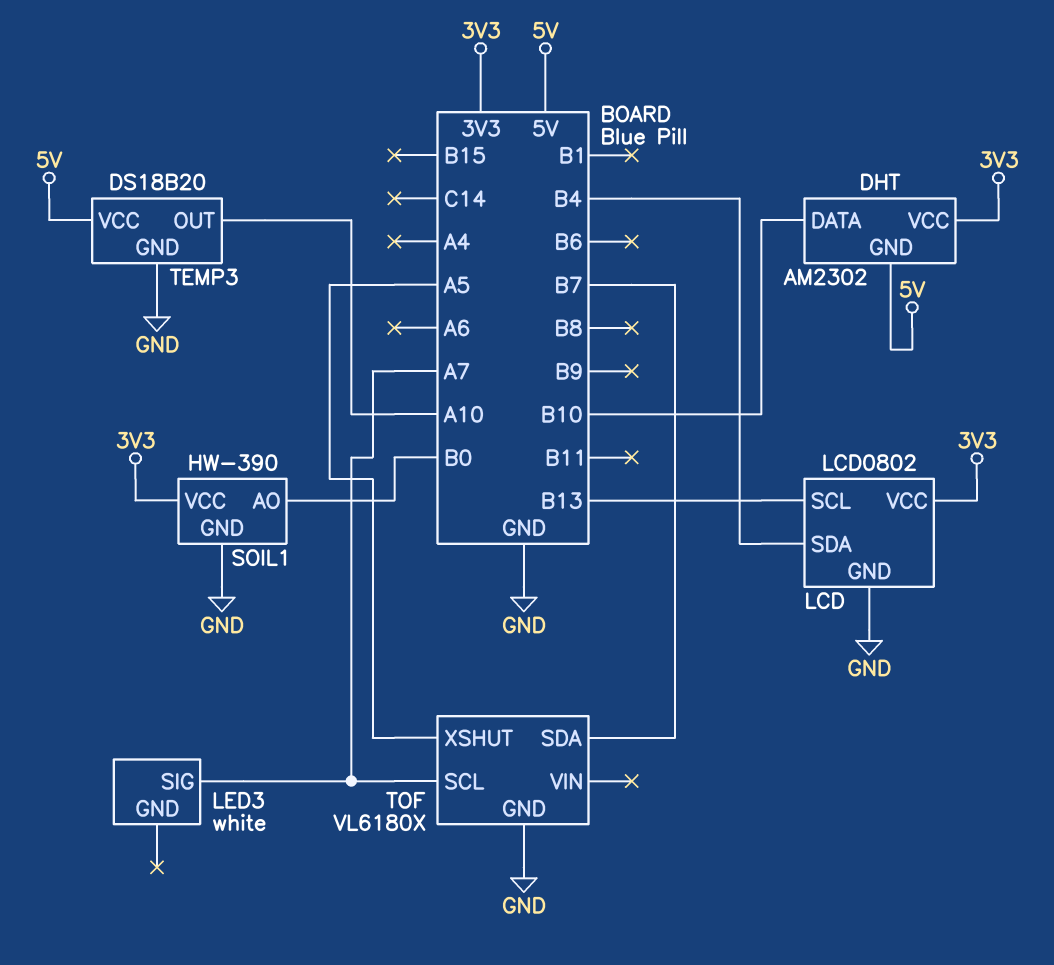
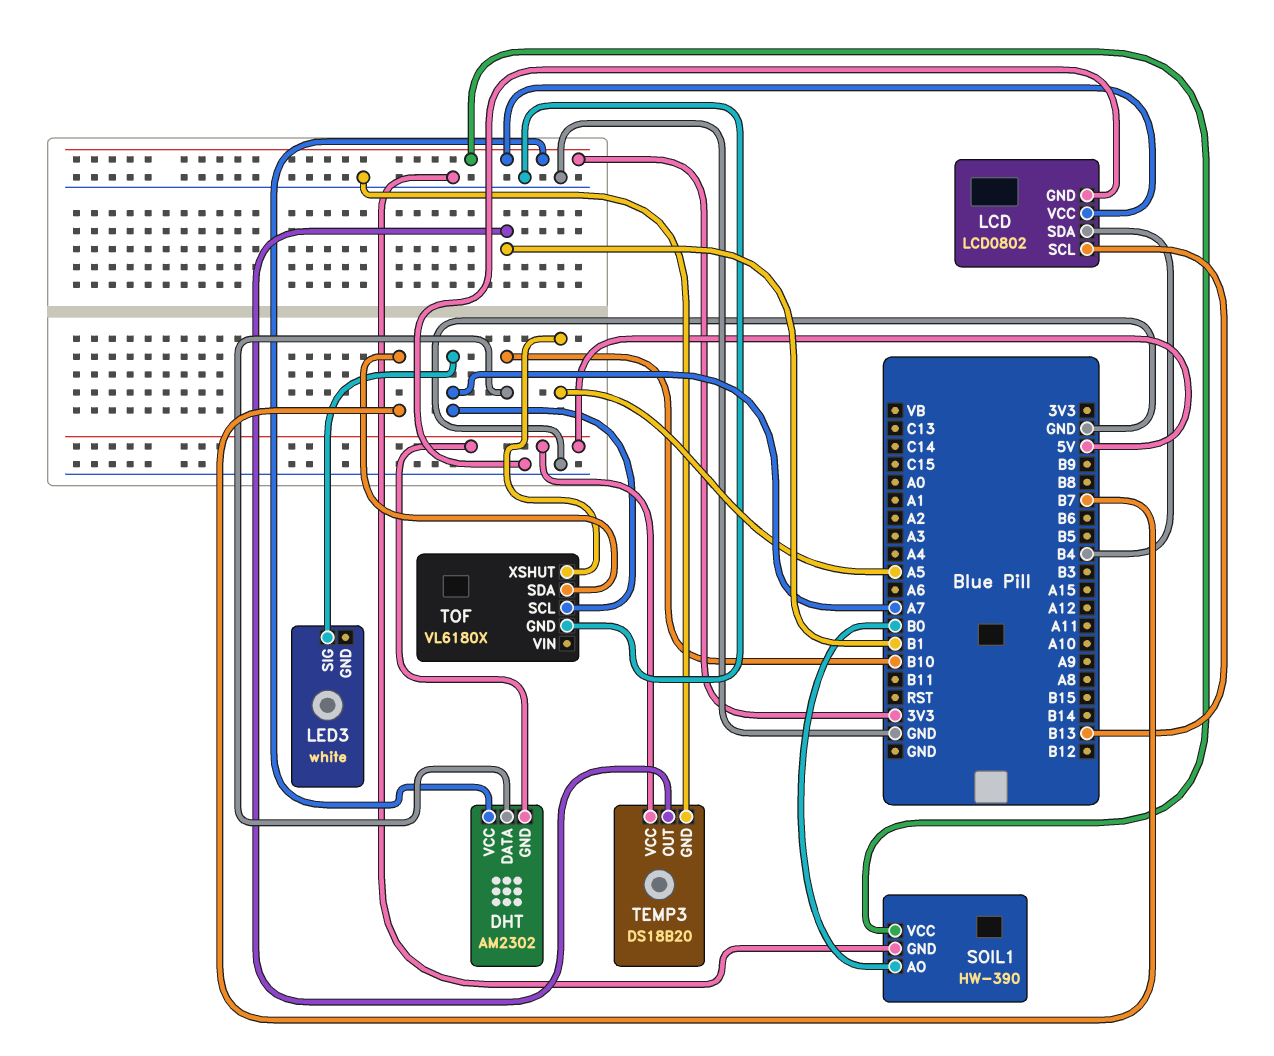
TEMP3 pin OUT: A10 -> B1

